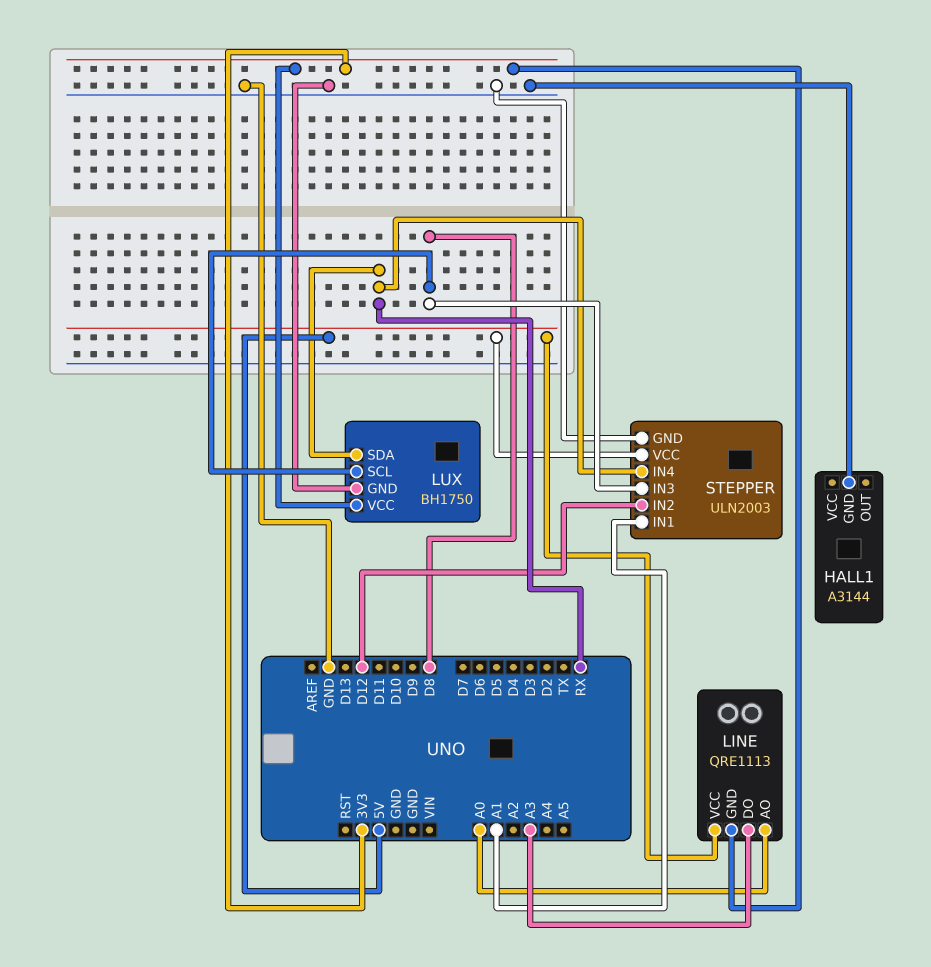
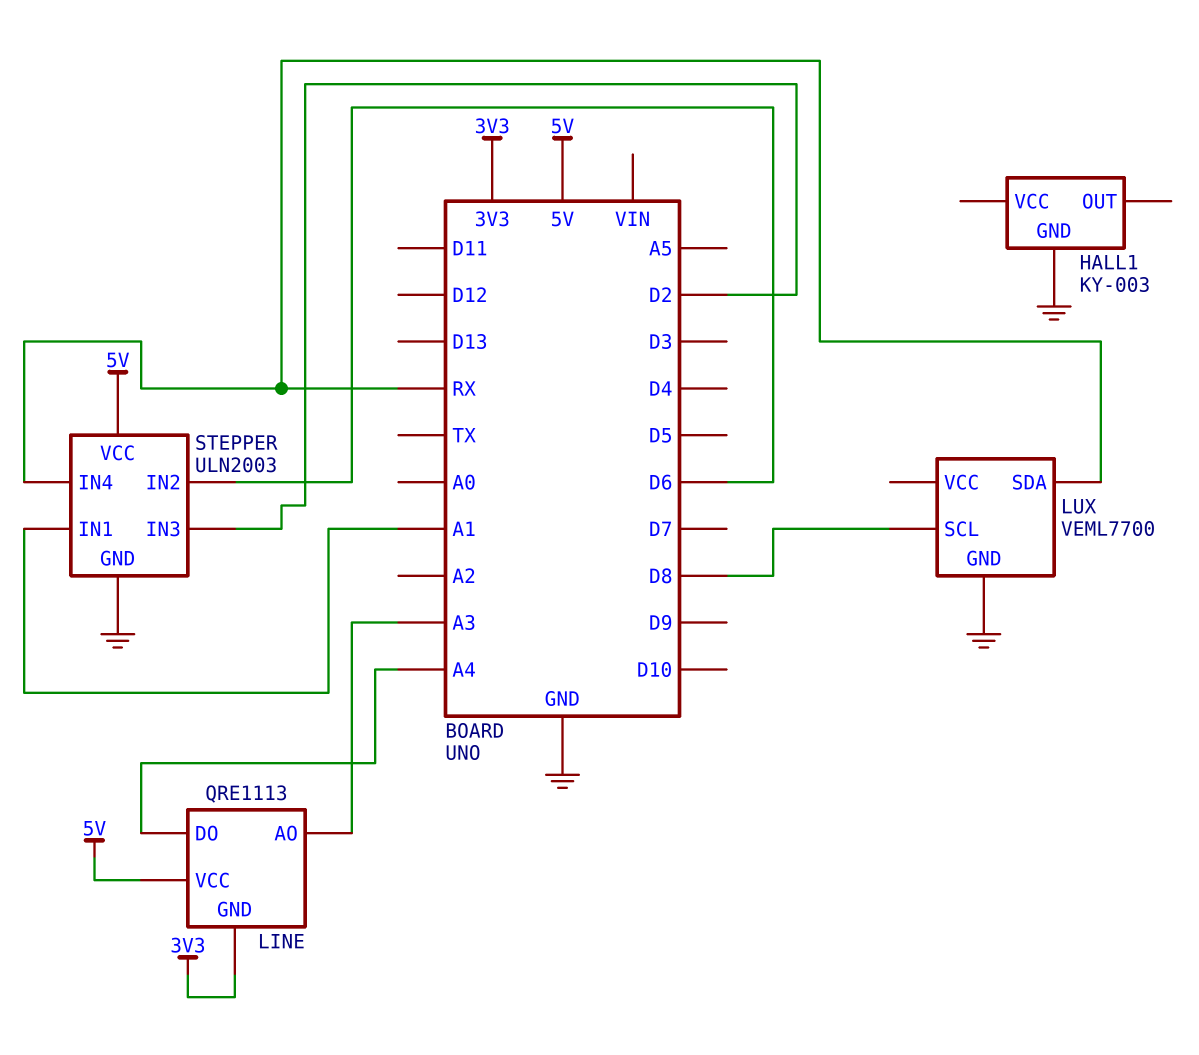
HALL1: A3144 -> KY-003
LINE pin AO: A0 -> A3
LINE pin DO: A3 -> A4
LUX: BH1750 -> VEML7700
LUX pin VCC: 3V3 -> none
STEPPER pin IN2: D12 -> D6
STEPPER pin IN3: D8 -> D2

